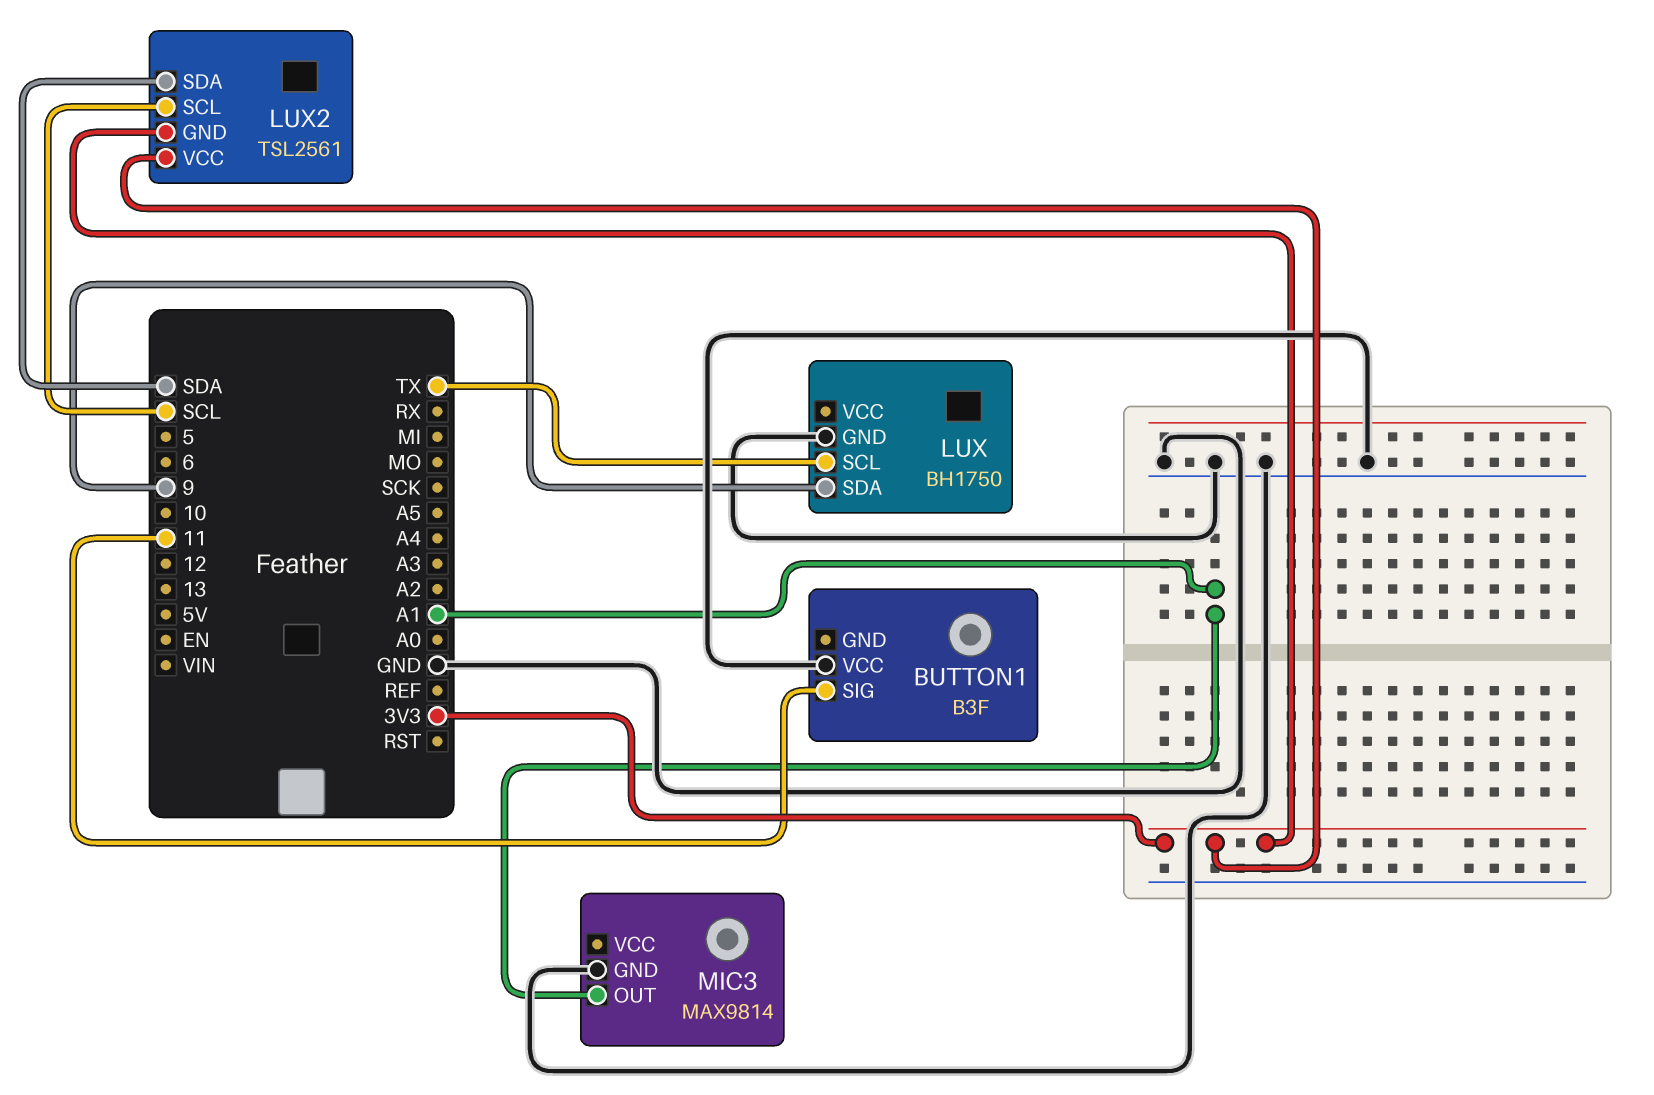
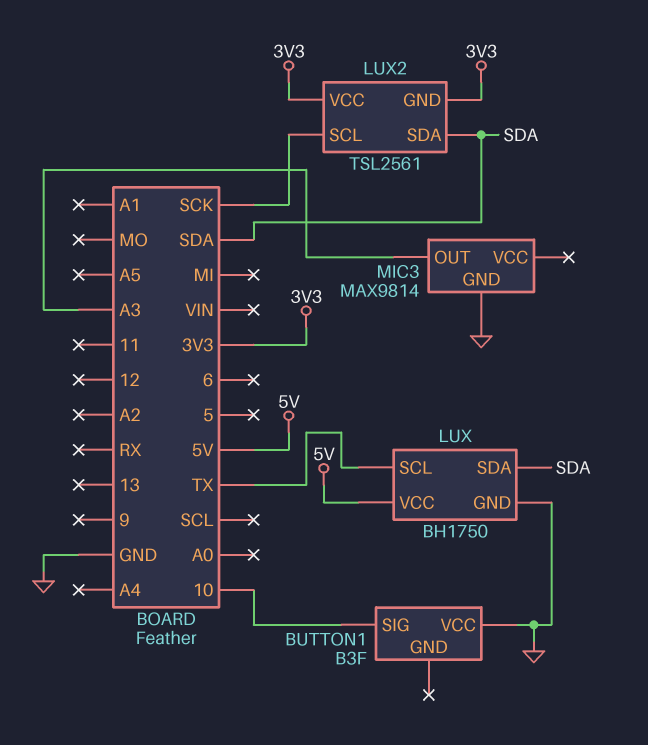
BUTTON1 pin SIG: 11 -> 10
LUX pin SDA: 9 -> SDA
LUX pin VCC: none -> 5V
LUX2 pin SCL: SCL -> SCK
MIC3 pin OUT: A1 -> A3

